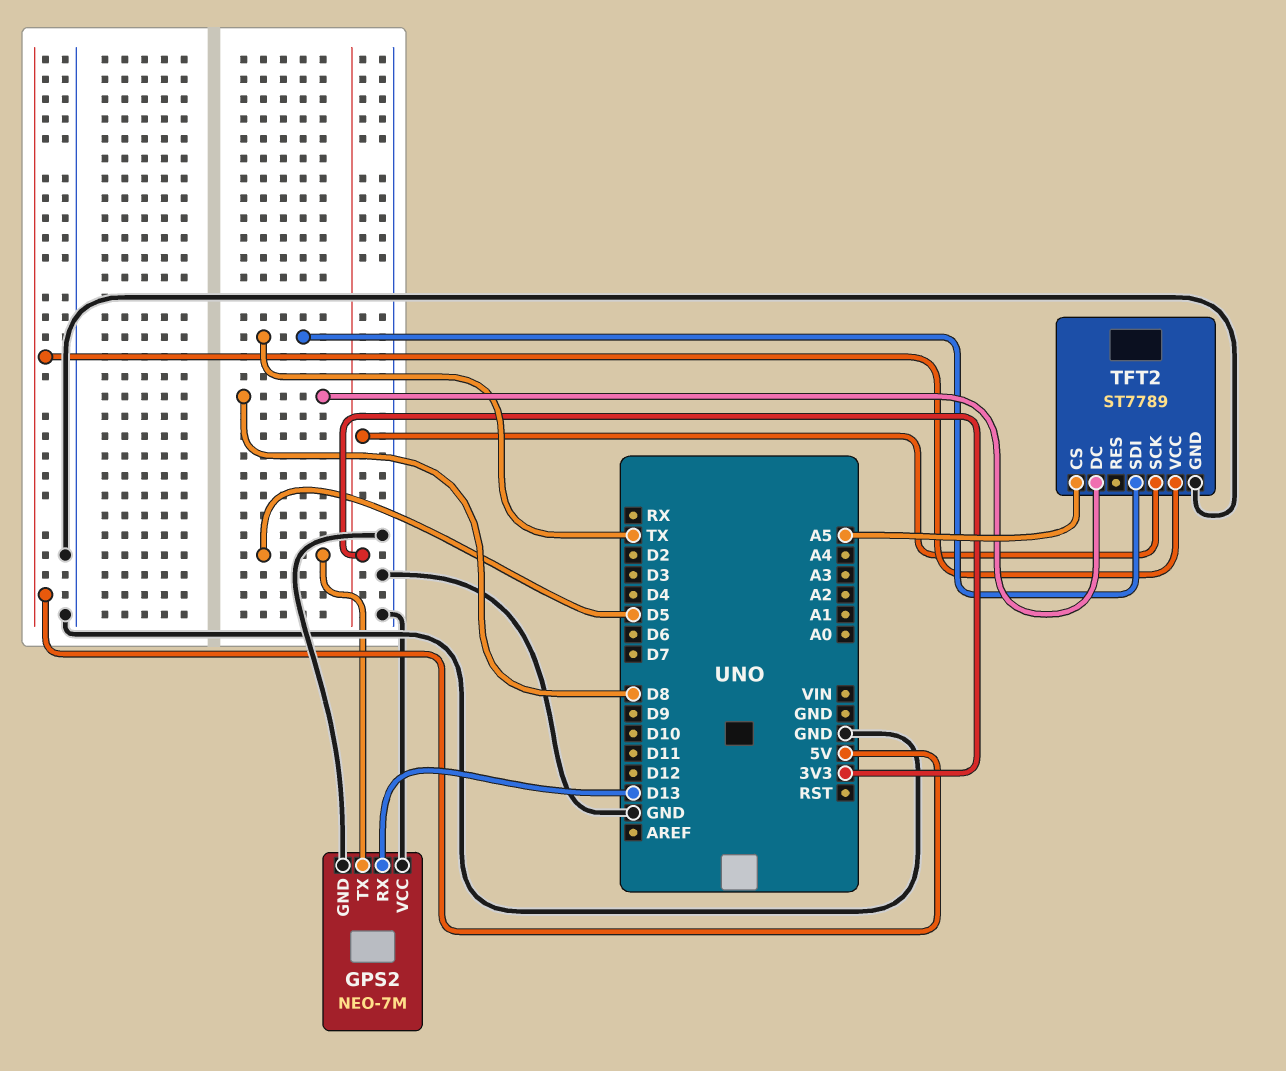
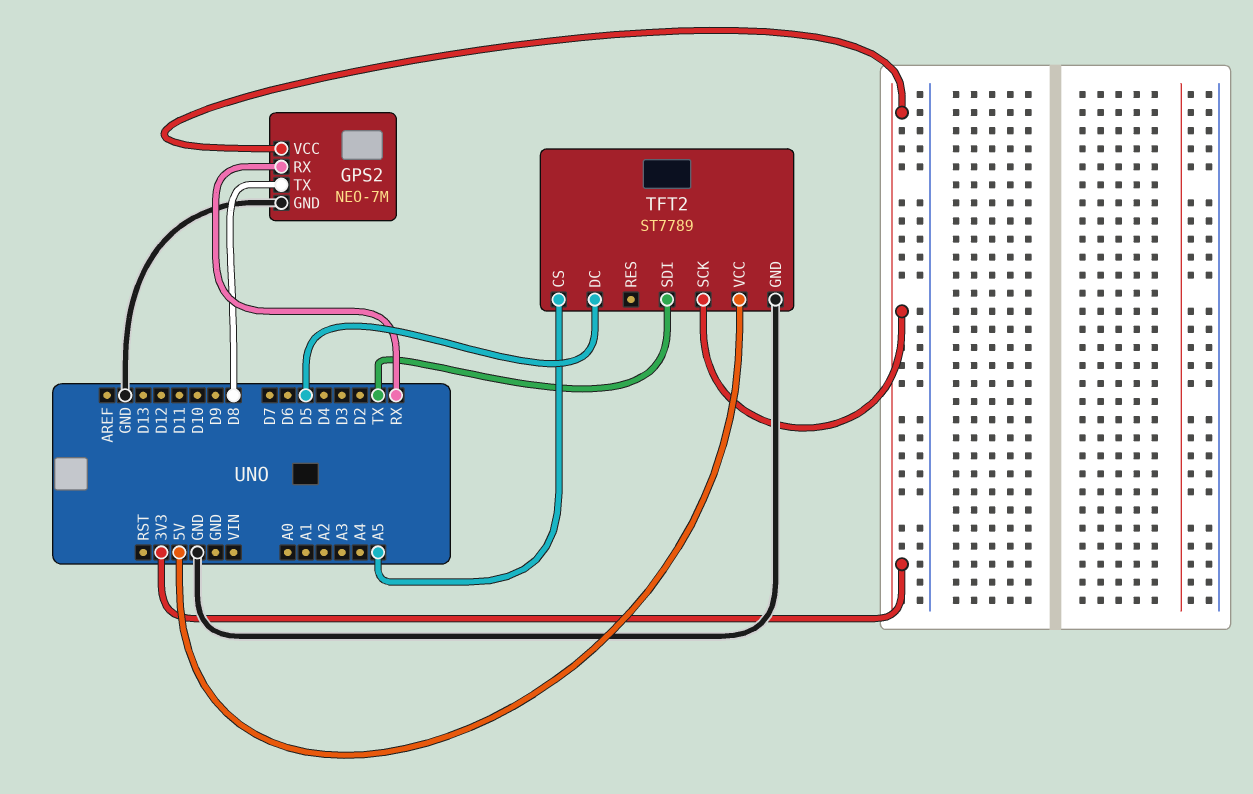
GPS2 pin RX: D13 -> RX
GPS2 pin TX: D5 -> D8
GPS2 pin VCC: GND -> 3V3
TFT2 pin DC: D8 -> D5

